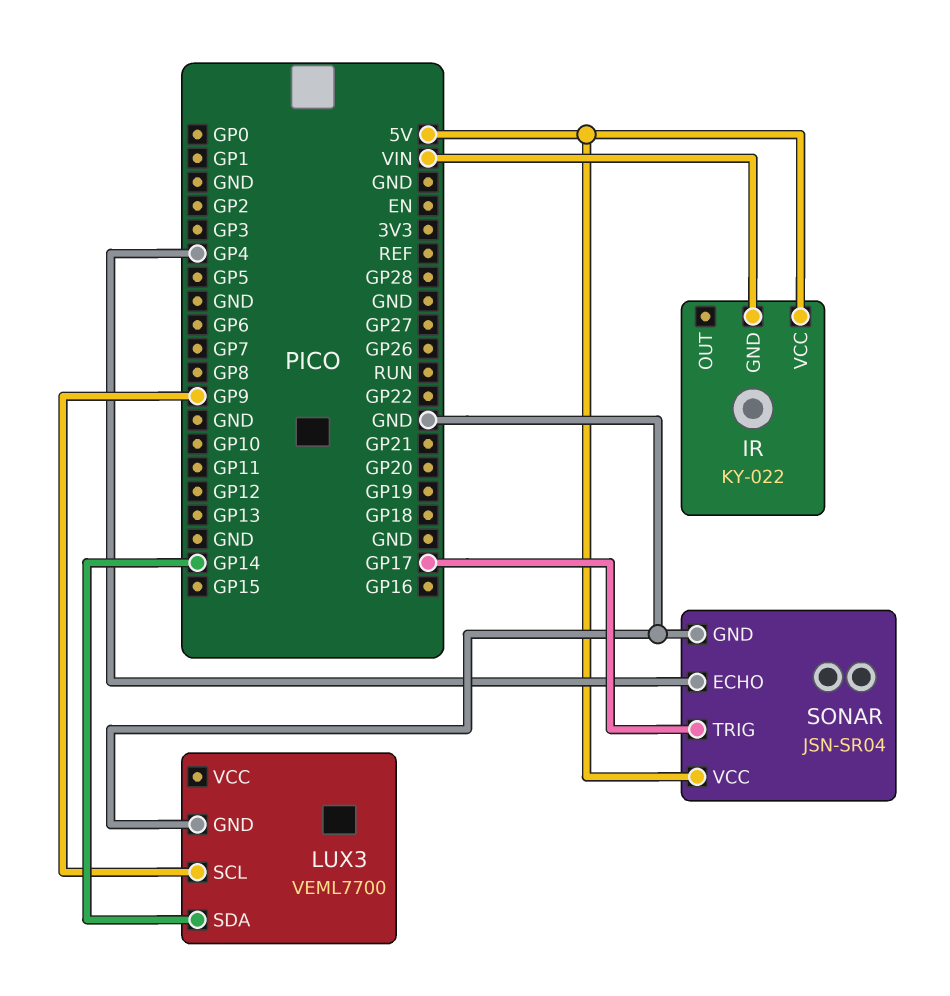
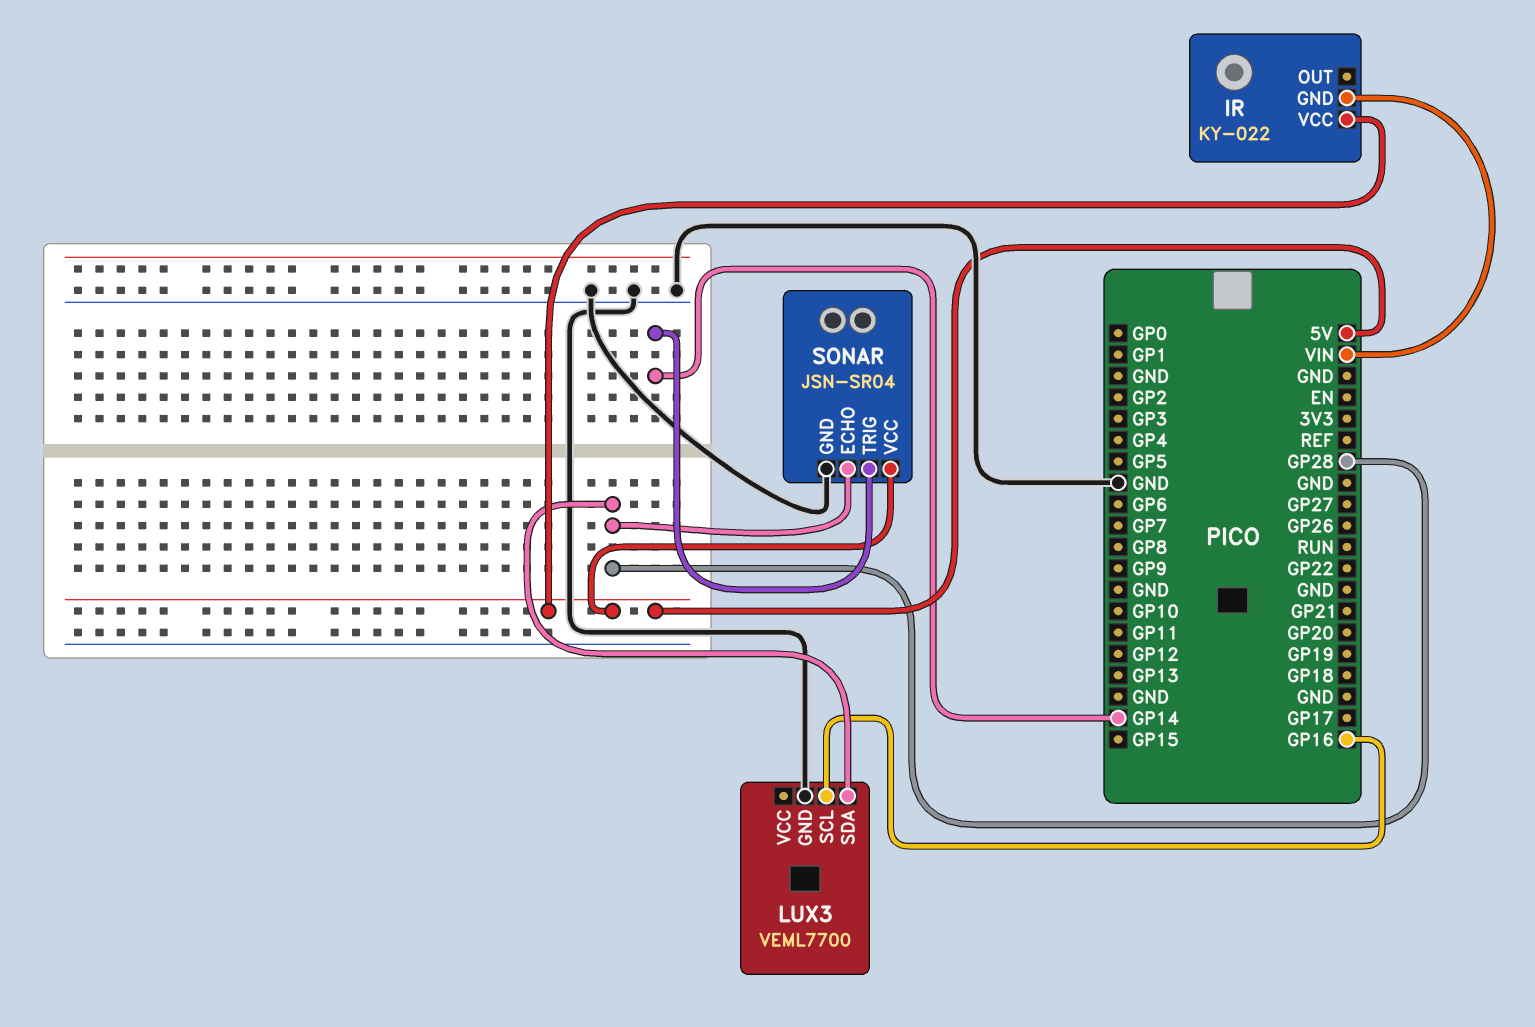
LUX3 pin SCL: GP9 -> GP16
LUX3 pin SDA: GP14 -> GP28
SONAR pin ECHO: GP4 -> GP28
SONAR pin TRIG: GP17 -> GP14

